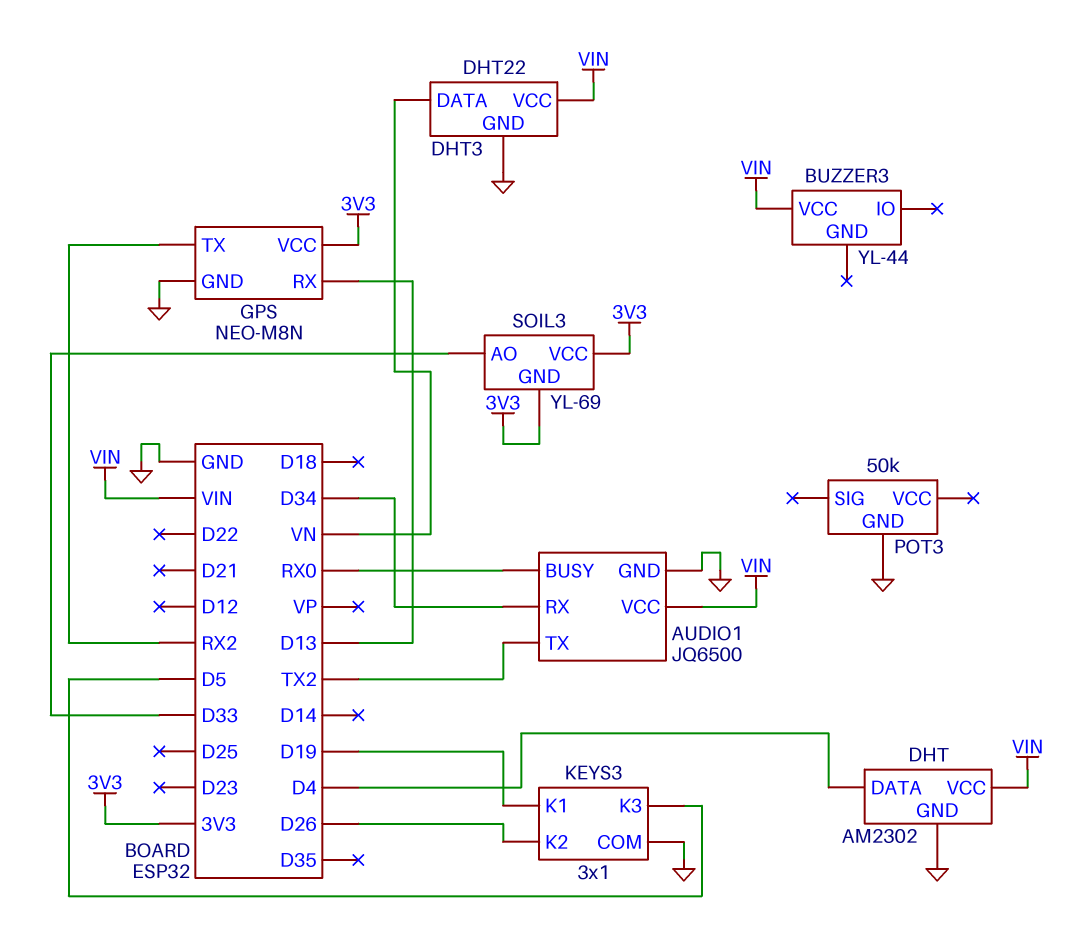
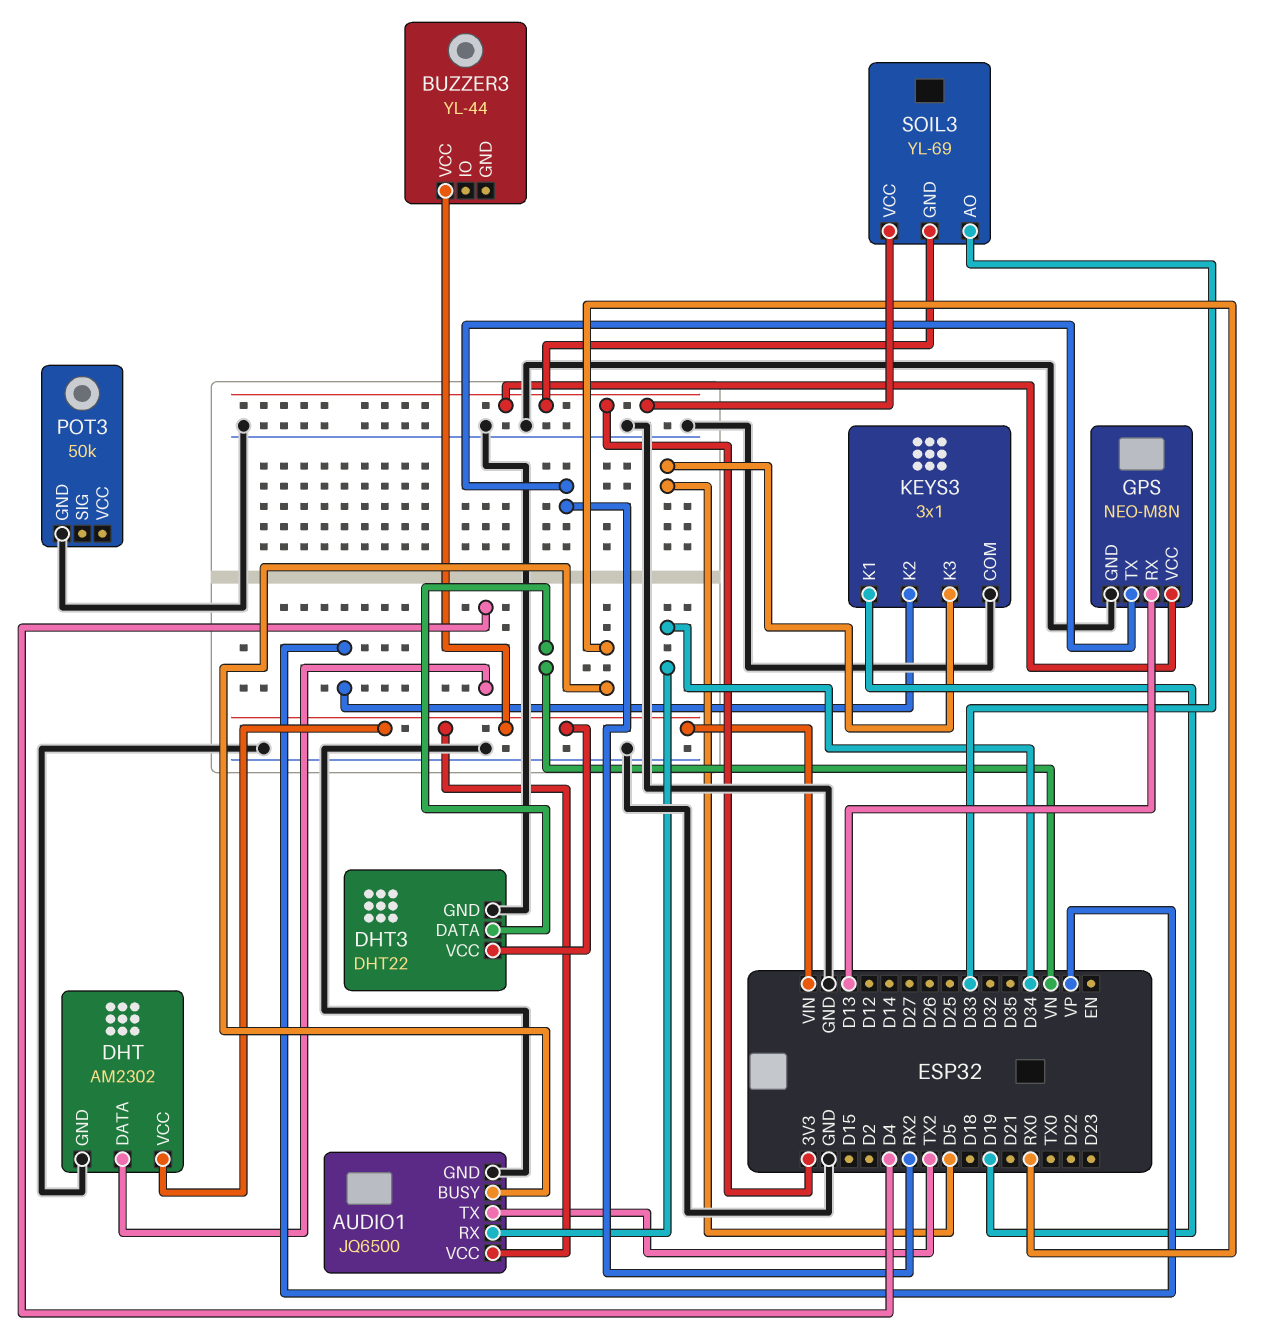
KEYS3 pin K2: D26 -> VP

